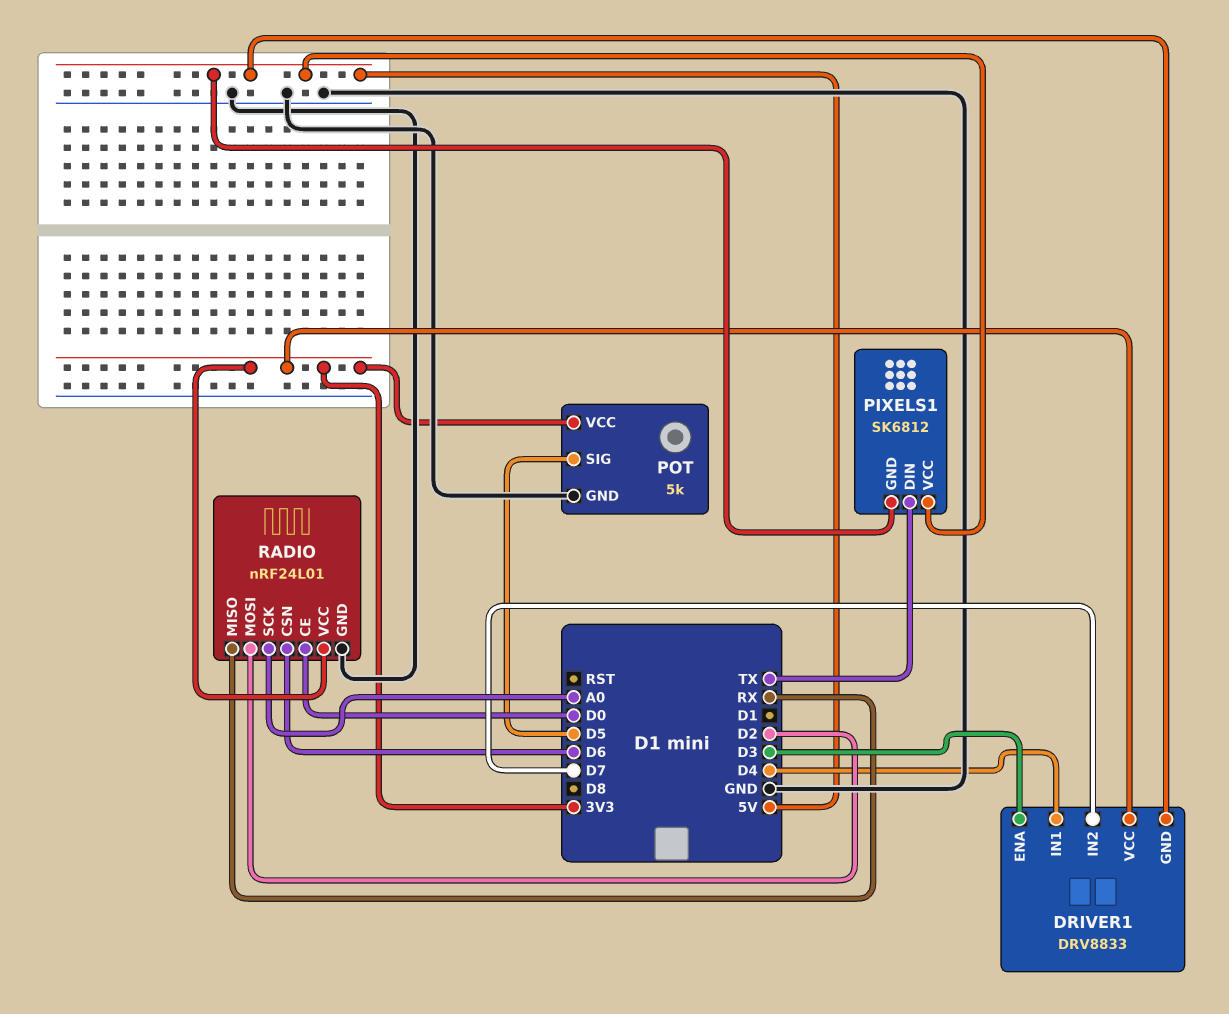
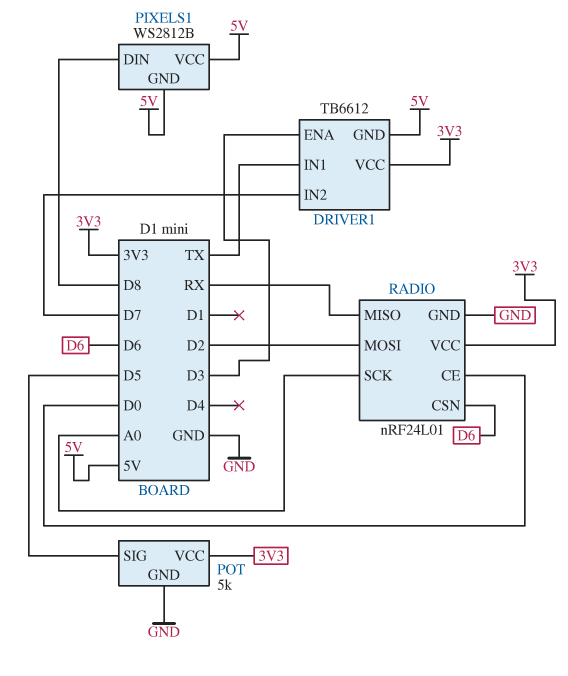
DRIVER1: DRV8833 -> TB6612
DRIVER1 pin IN1: D4 -> TX
PIXELS1: SK6812 -> WS2812B
PIXELS1 pin DIN: TX -> D8

